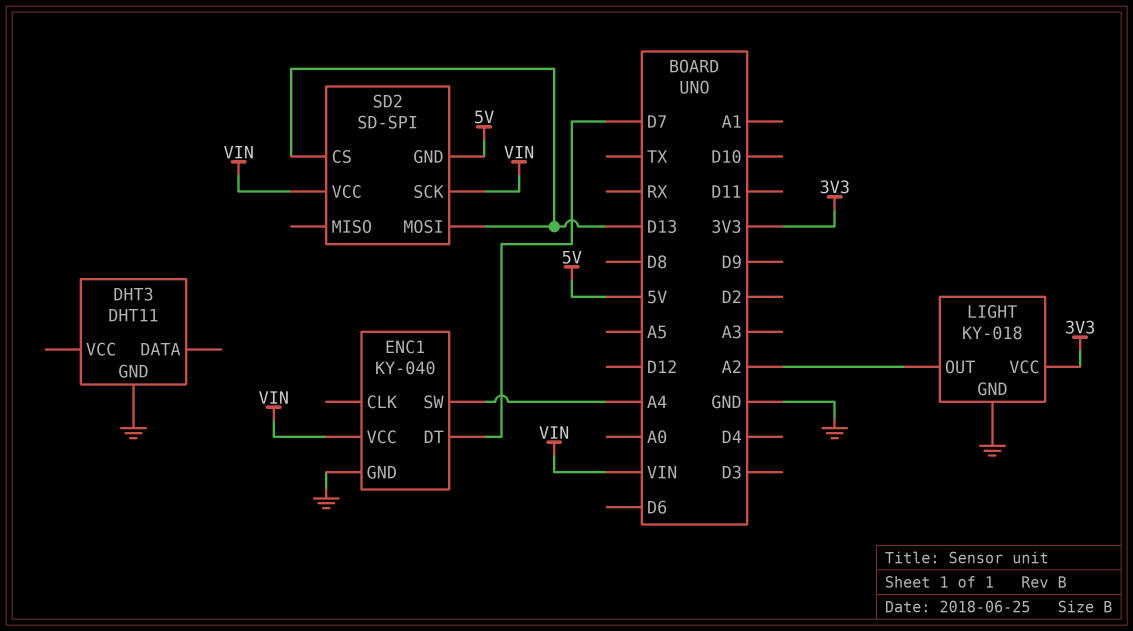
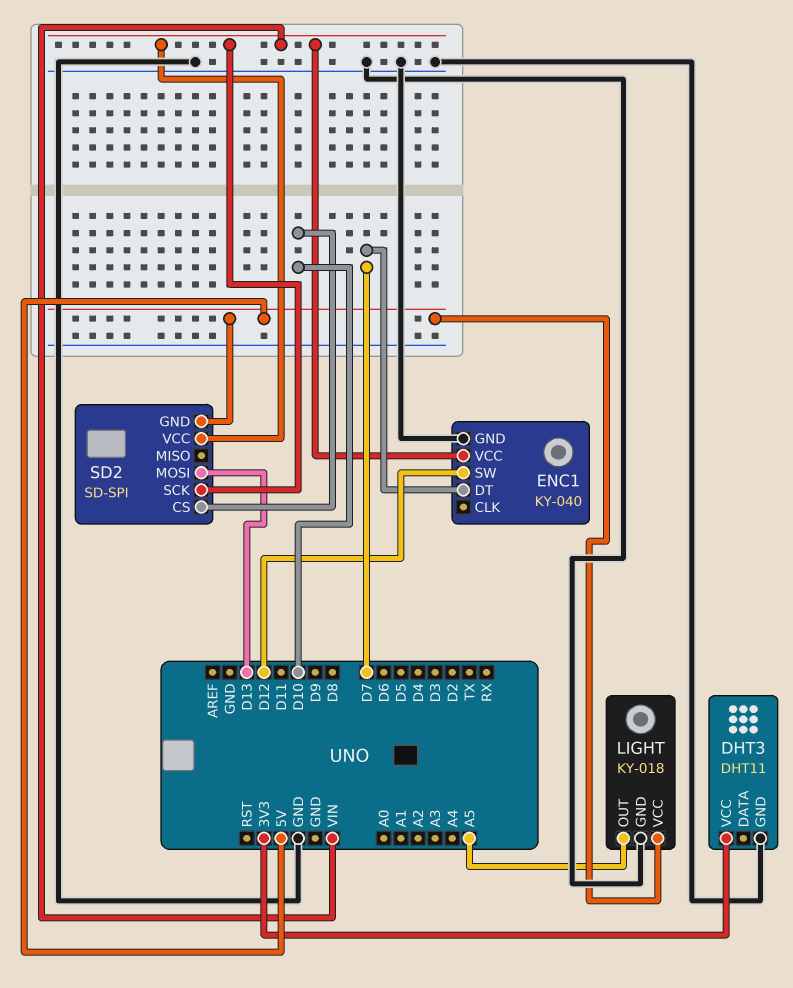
DHT3 pin VCC: none -> 3V3
ENC1 pin SW: A4 -> D12
LIGHT pin OUT: A2 -> A5
LIGHT pin VCC: 3V3 -> 5V
SD2 pin CS: D13 -> D10

